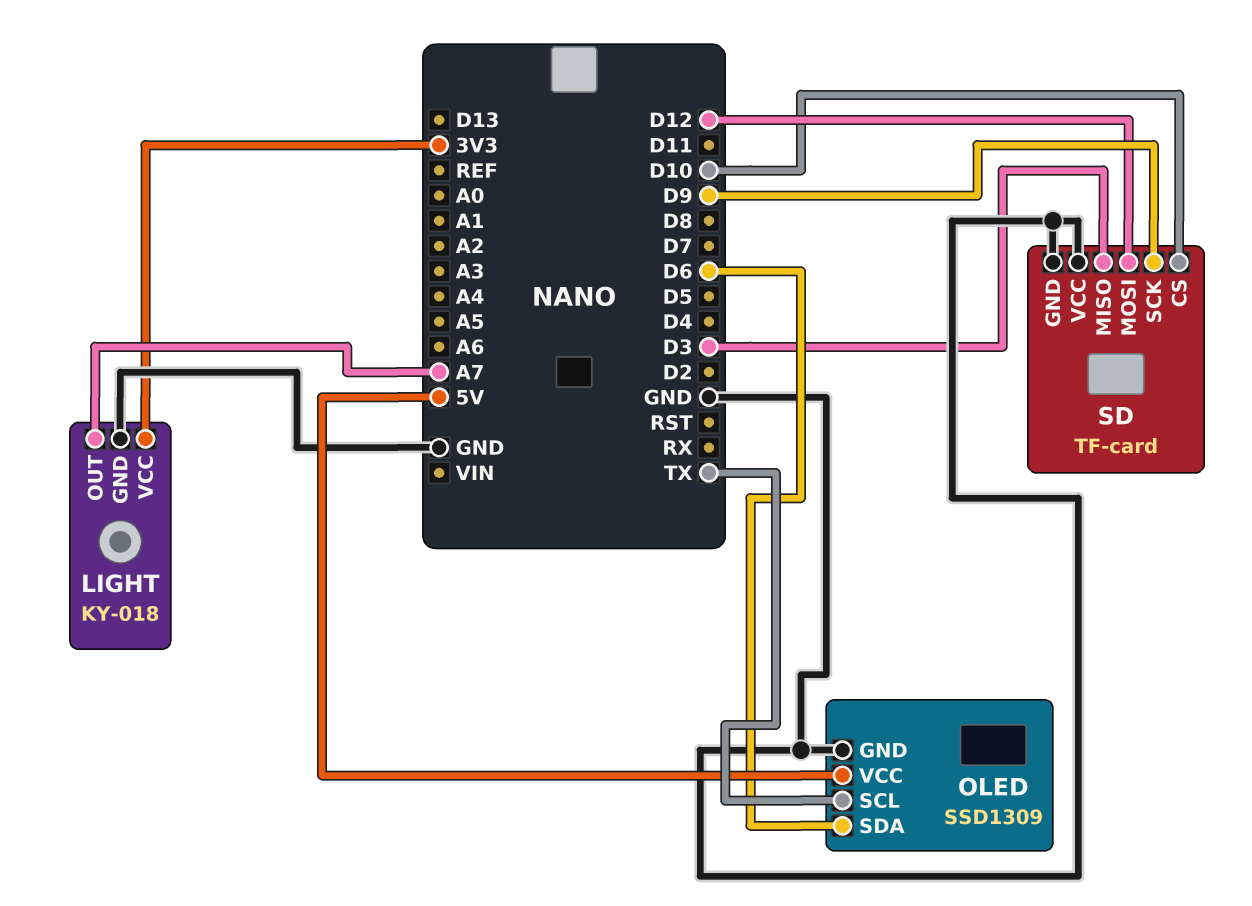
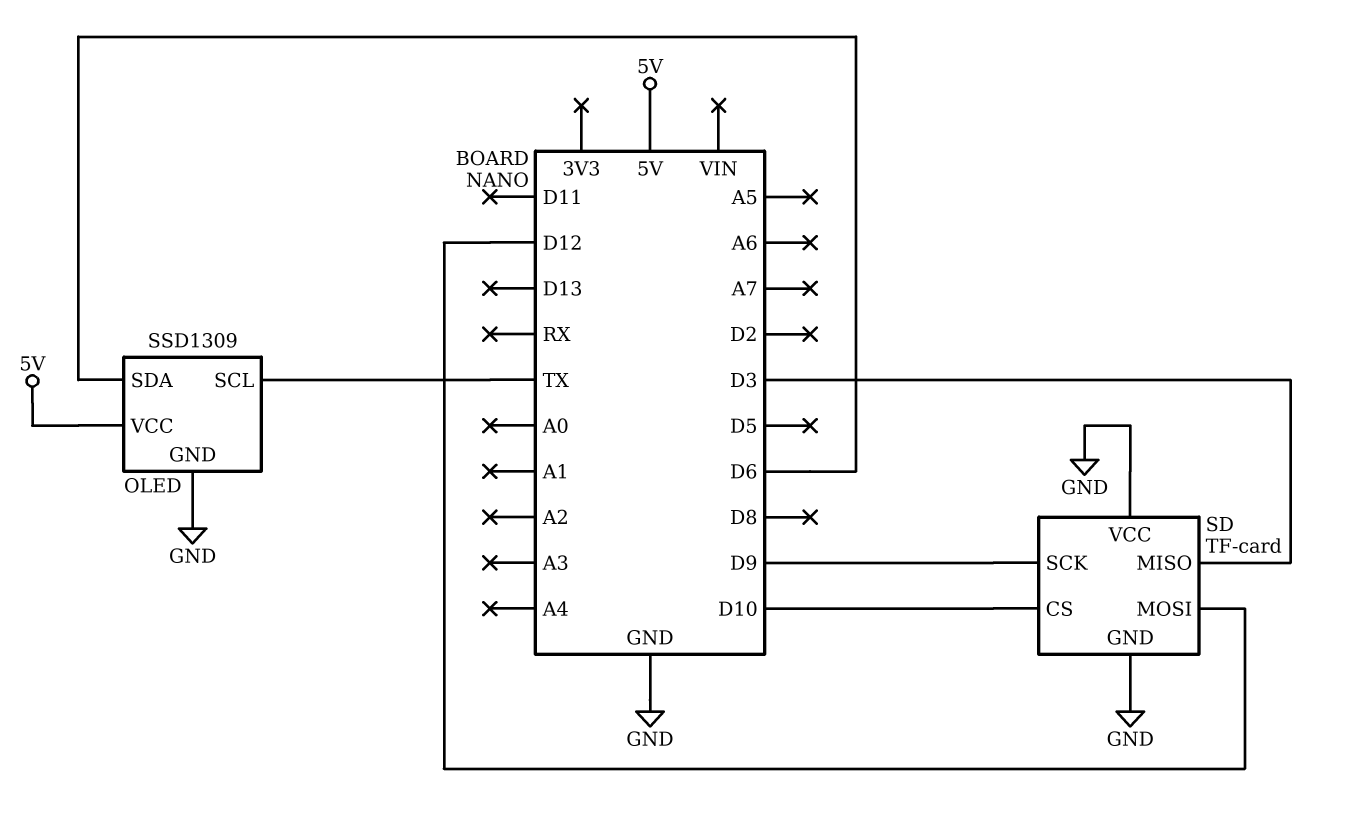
LIGHT: KY-018 -> none
LIGHT pin GND: GND -> none
LIGHT pin OUT: A7 -> none
LIGHT pin VCC: 3V3 -> none

